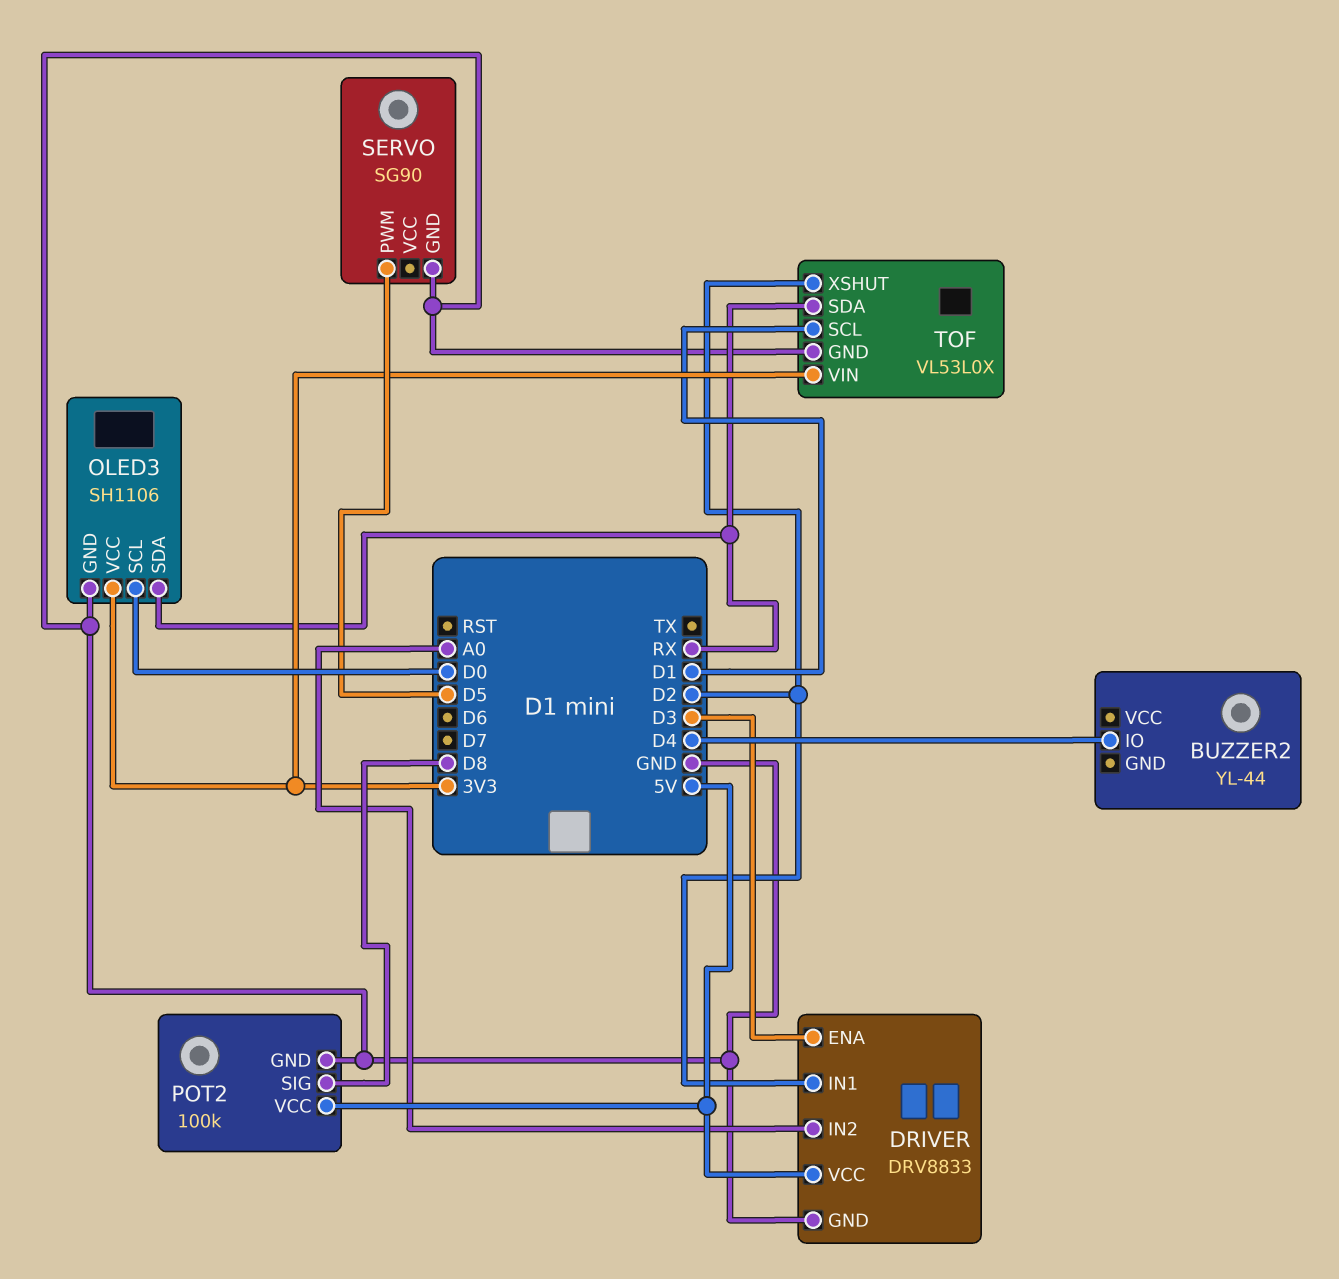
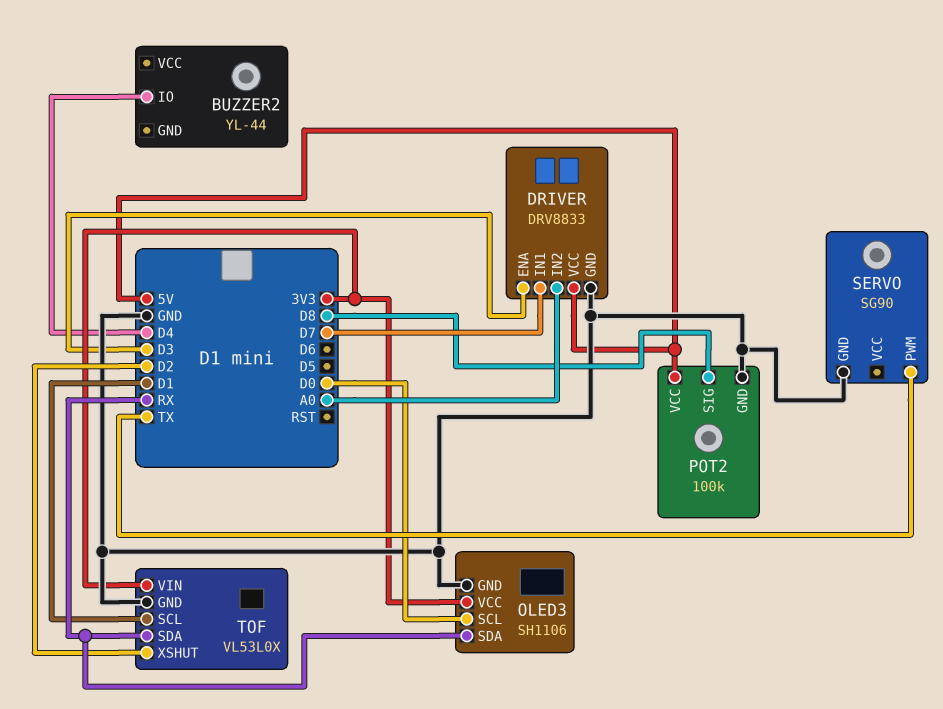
DRIVER pin IN1: D2 -> D7
SERVO pin PWM: D5 -> TX

